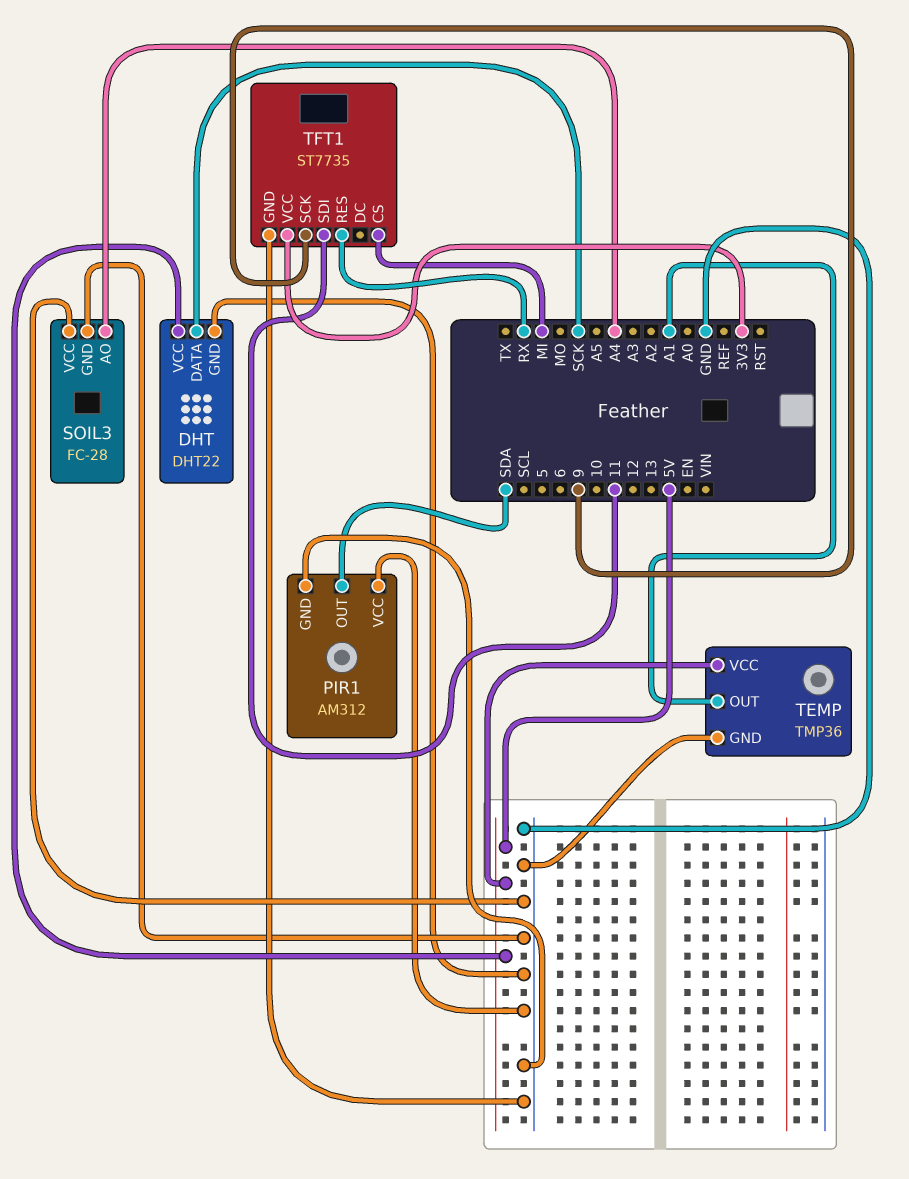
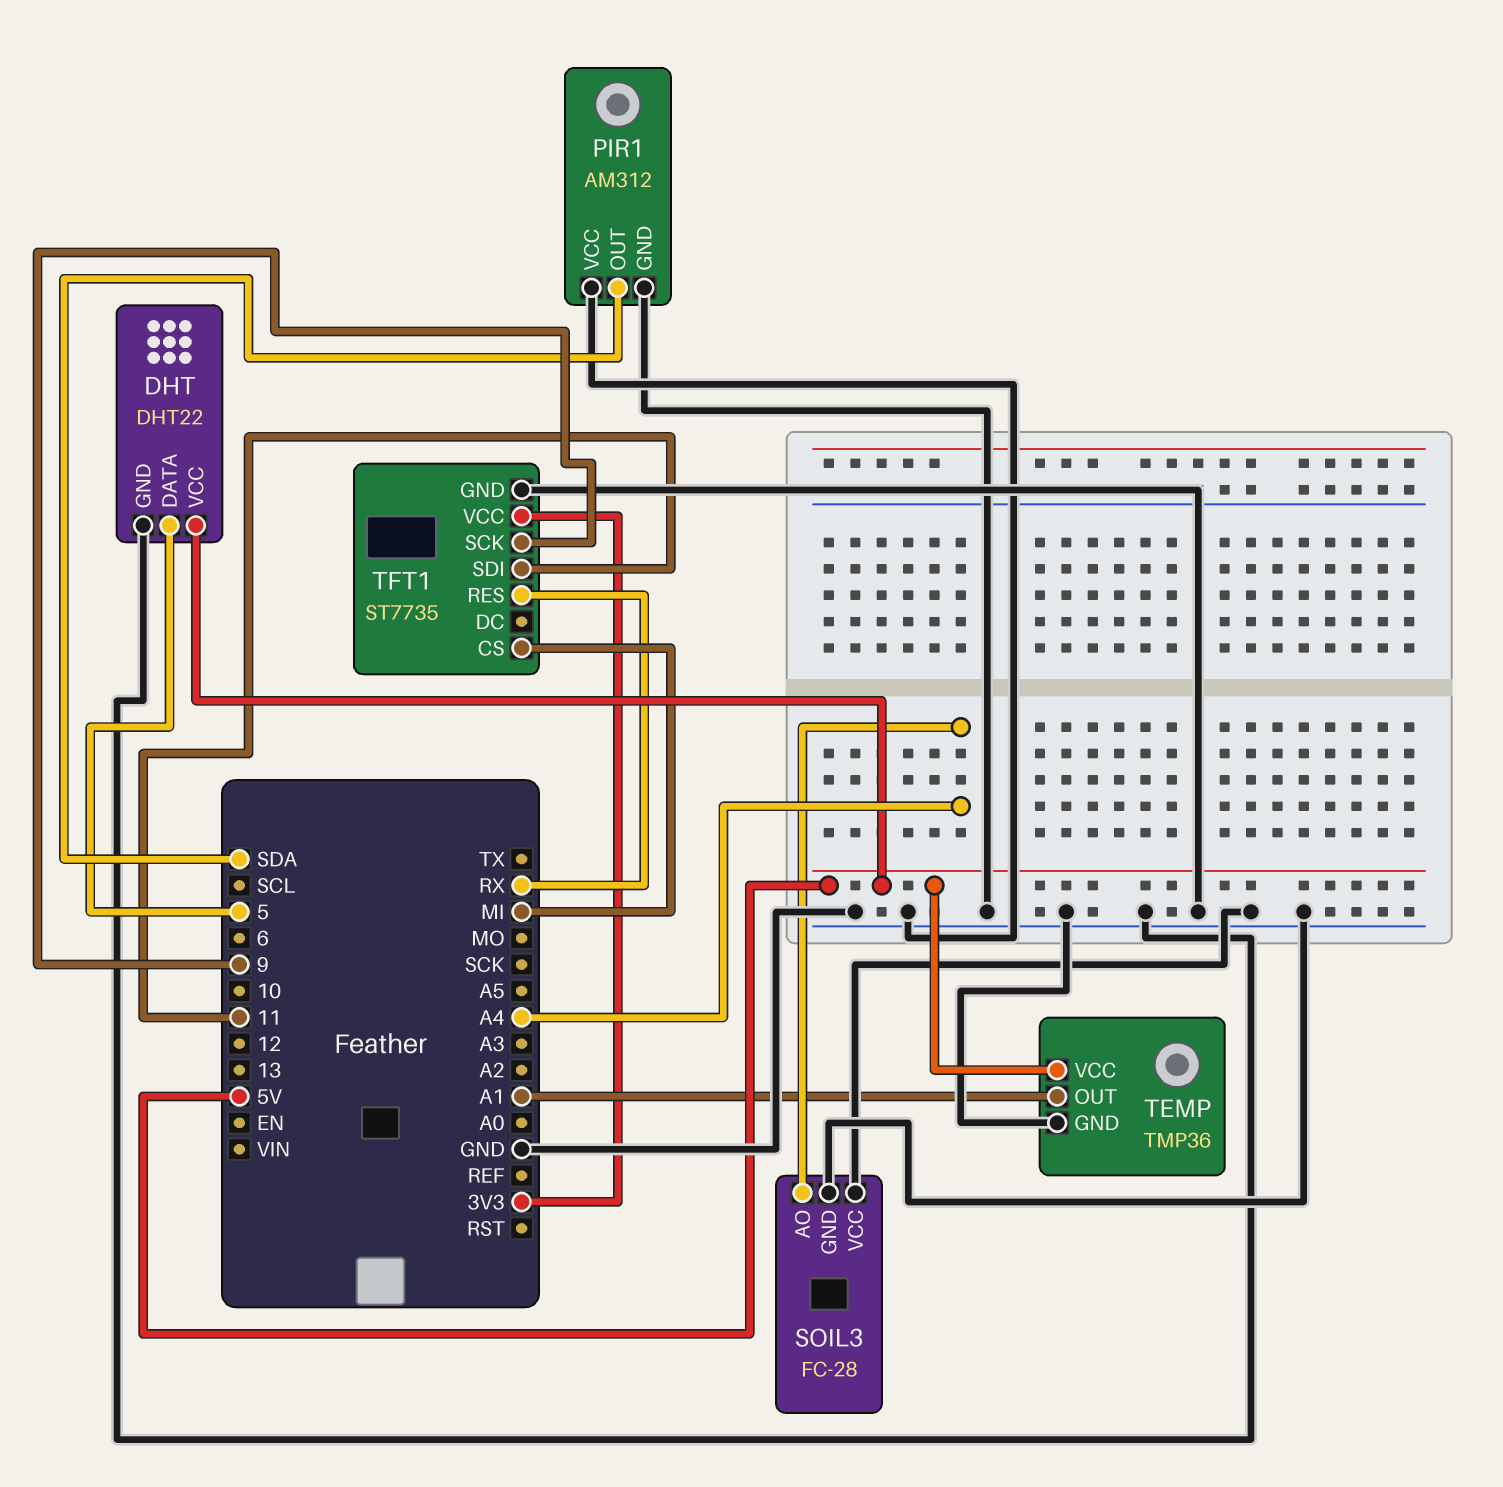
DHT pin DATA: SCK -> 5

